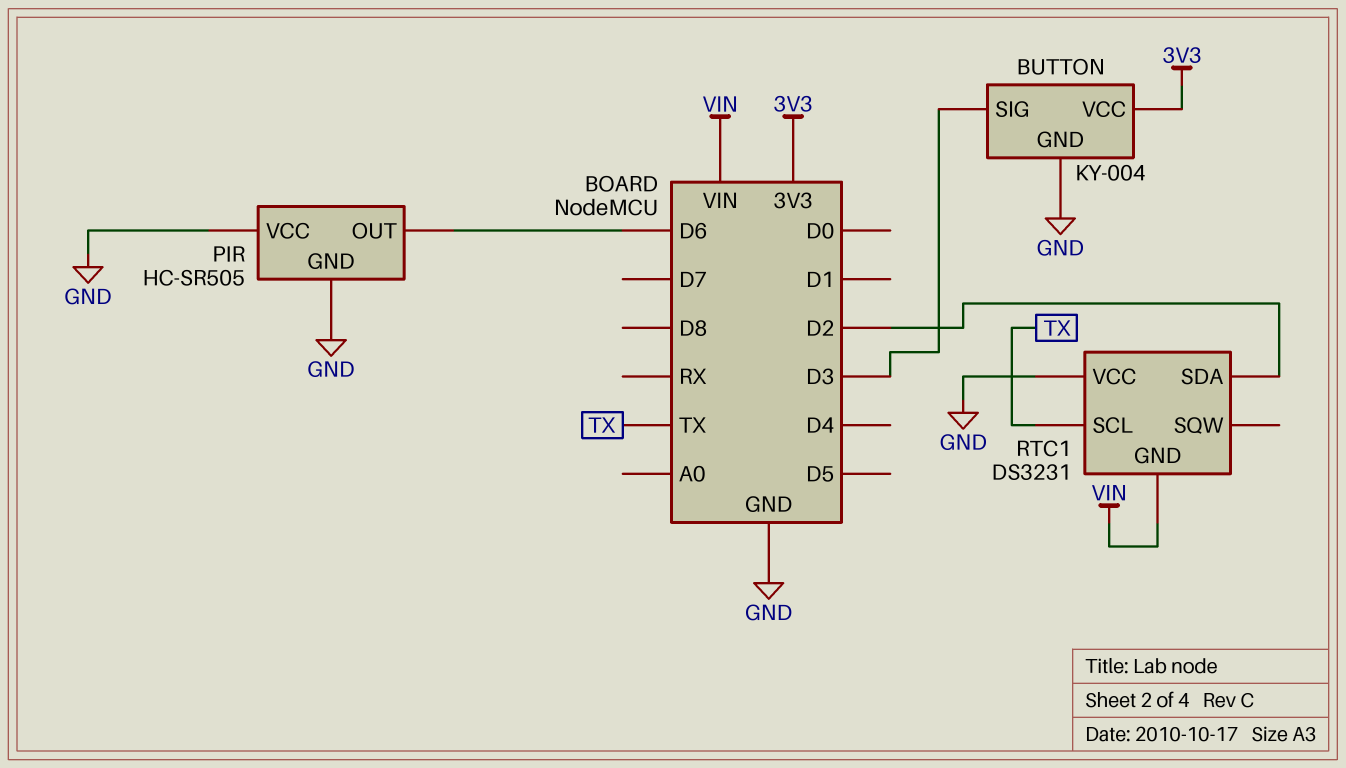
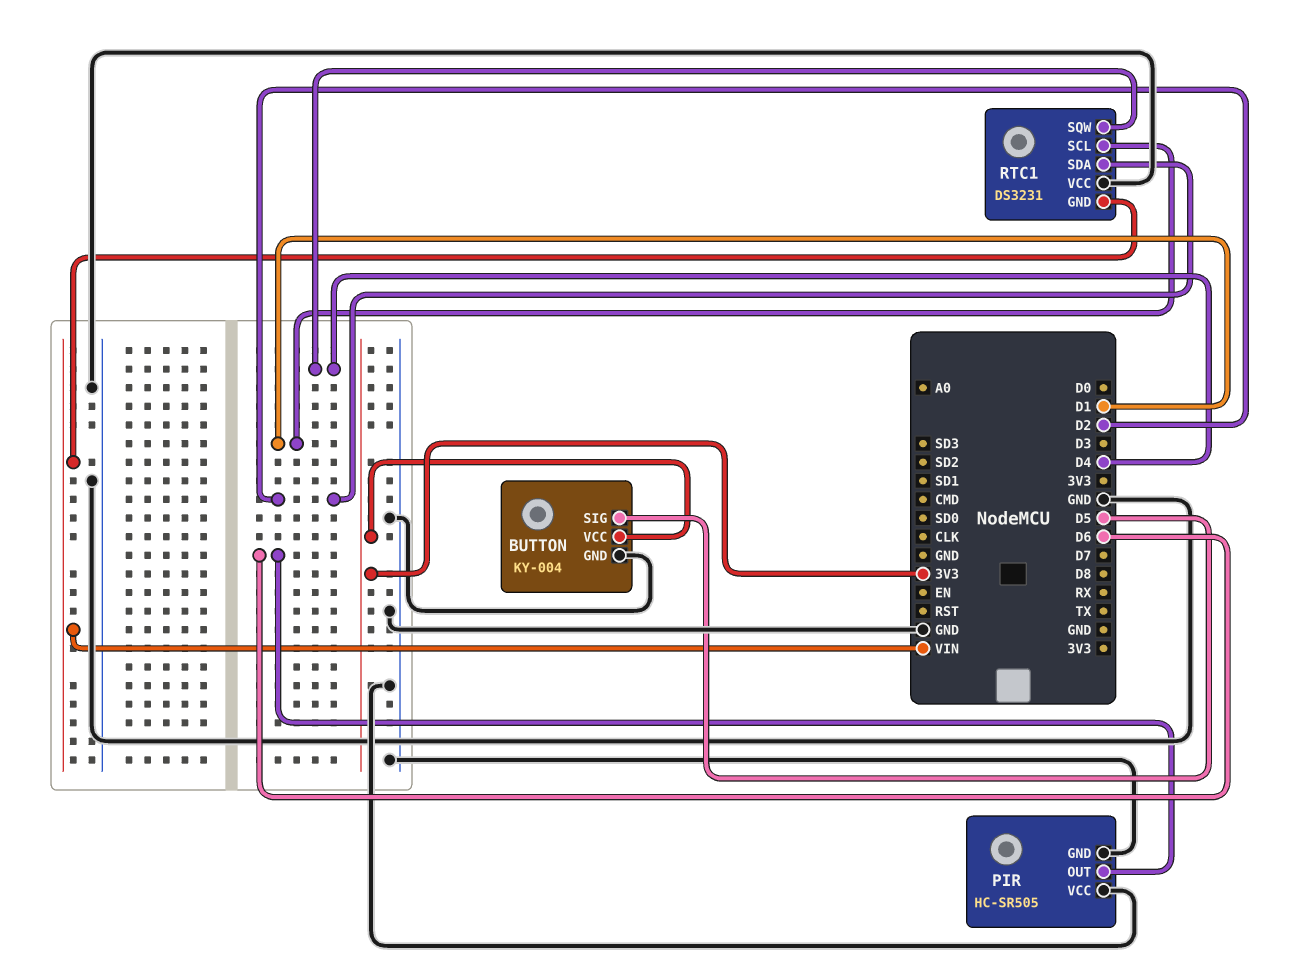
BUTTON pin SIG: D3 -> D5
RTC1 pin SCL: TX -> D1
RTC1 pin SQW: none -> D4

